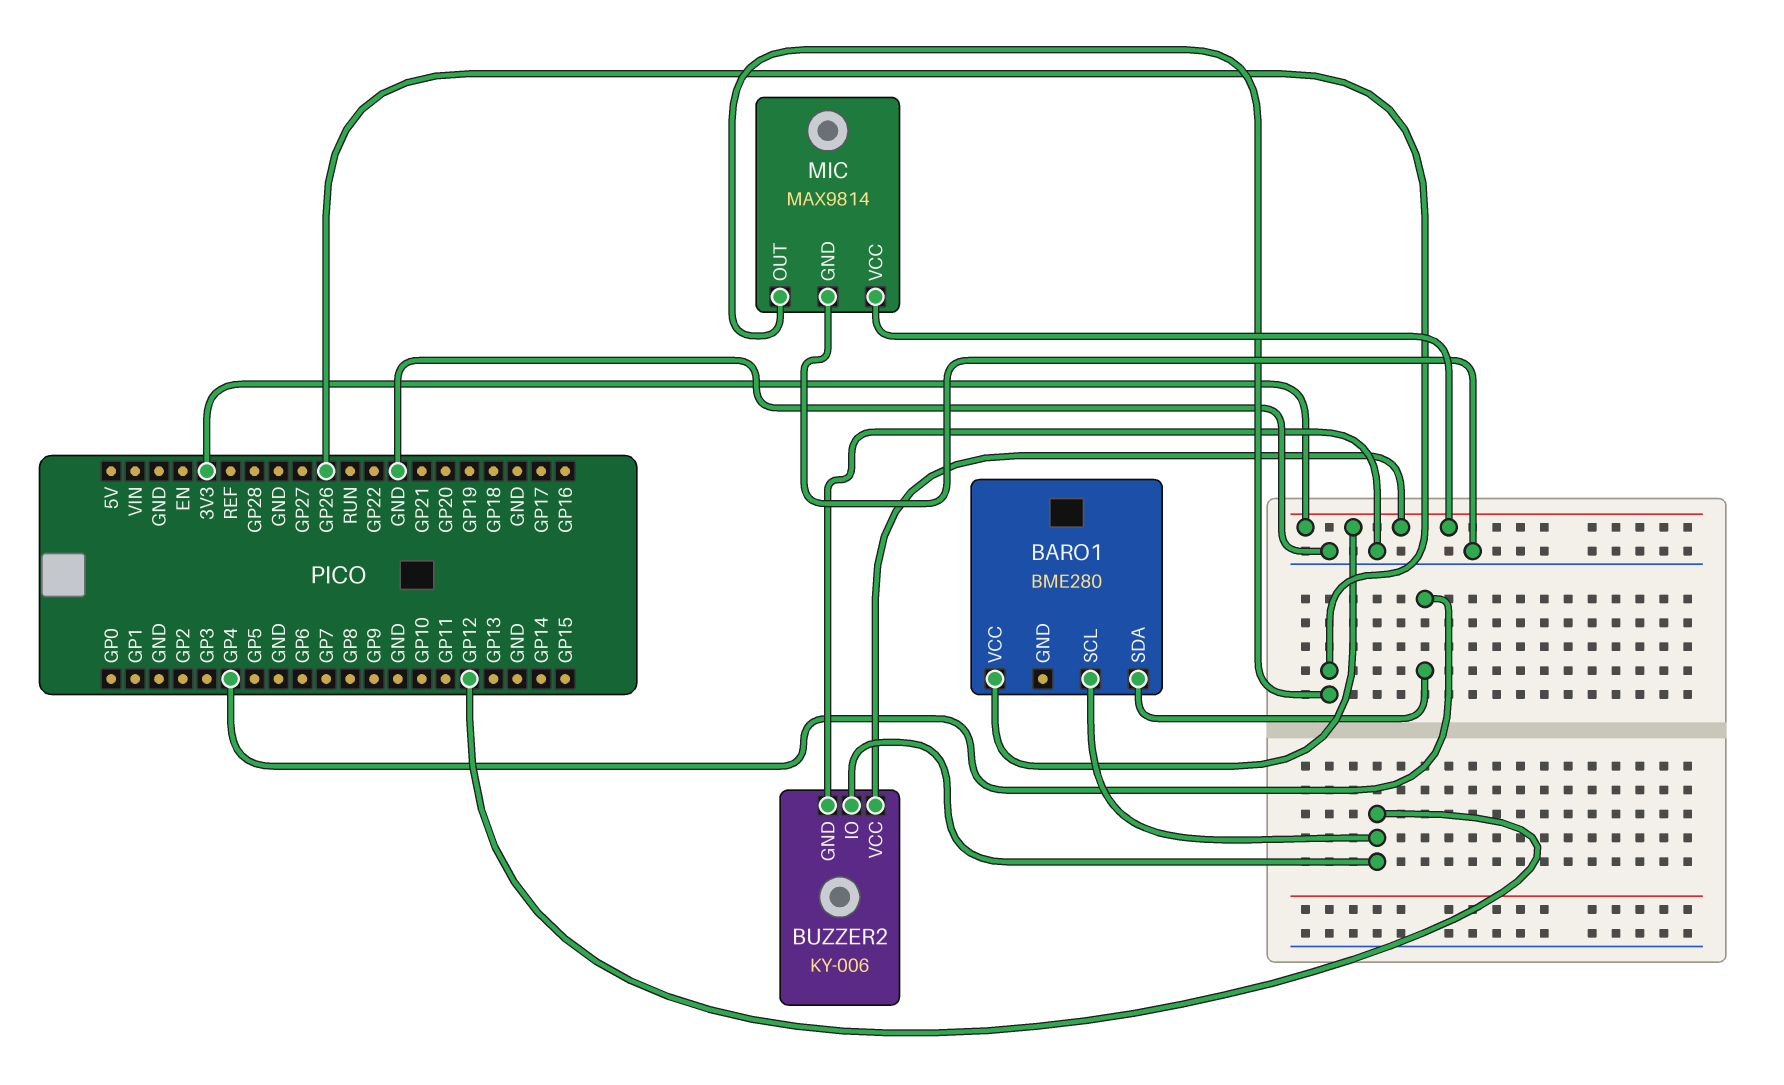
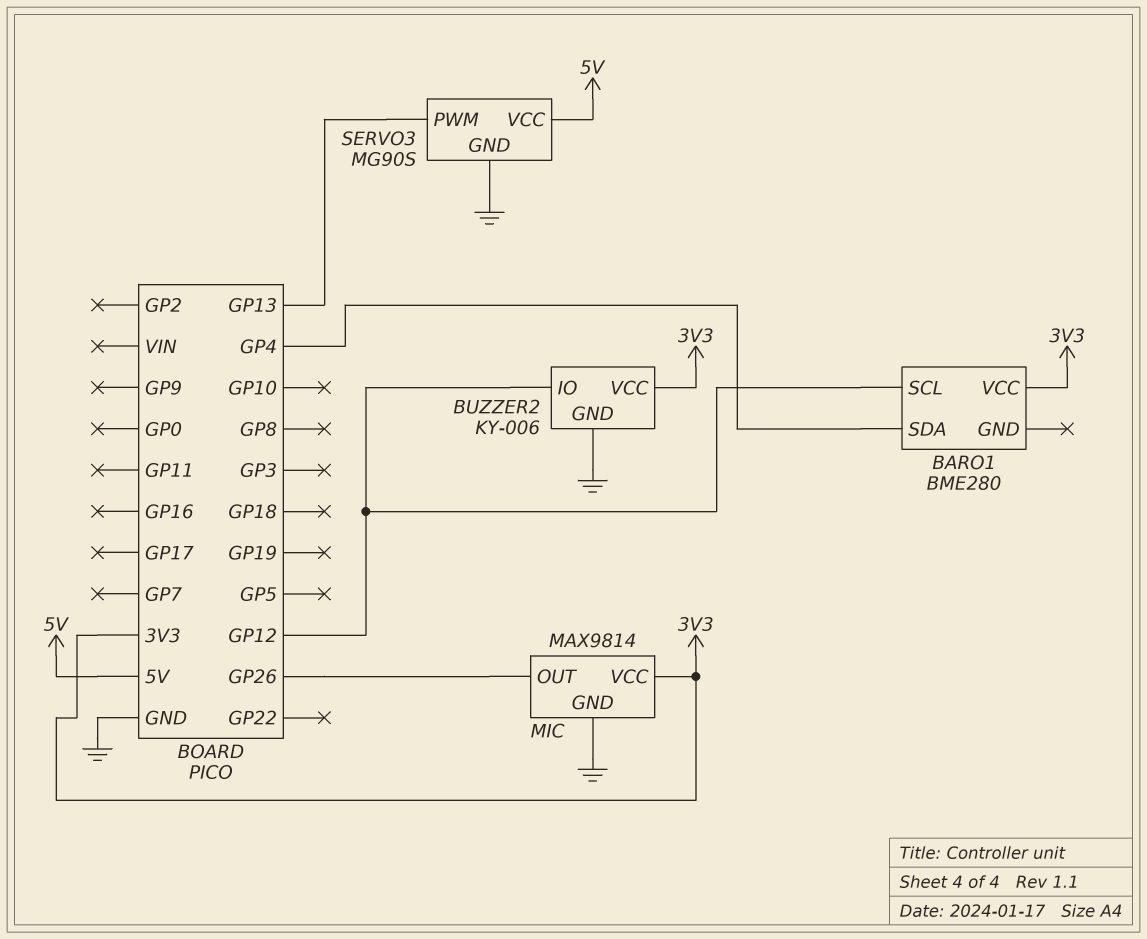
SERVO3: none -> MG90S
SERVO3 pin GND: none -> GND
SERVO3 pin PWM: none -> GP13
SERVO3 pin VCC: none -> 5V

